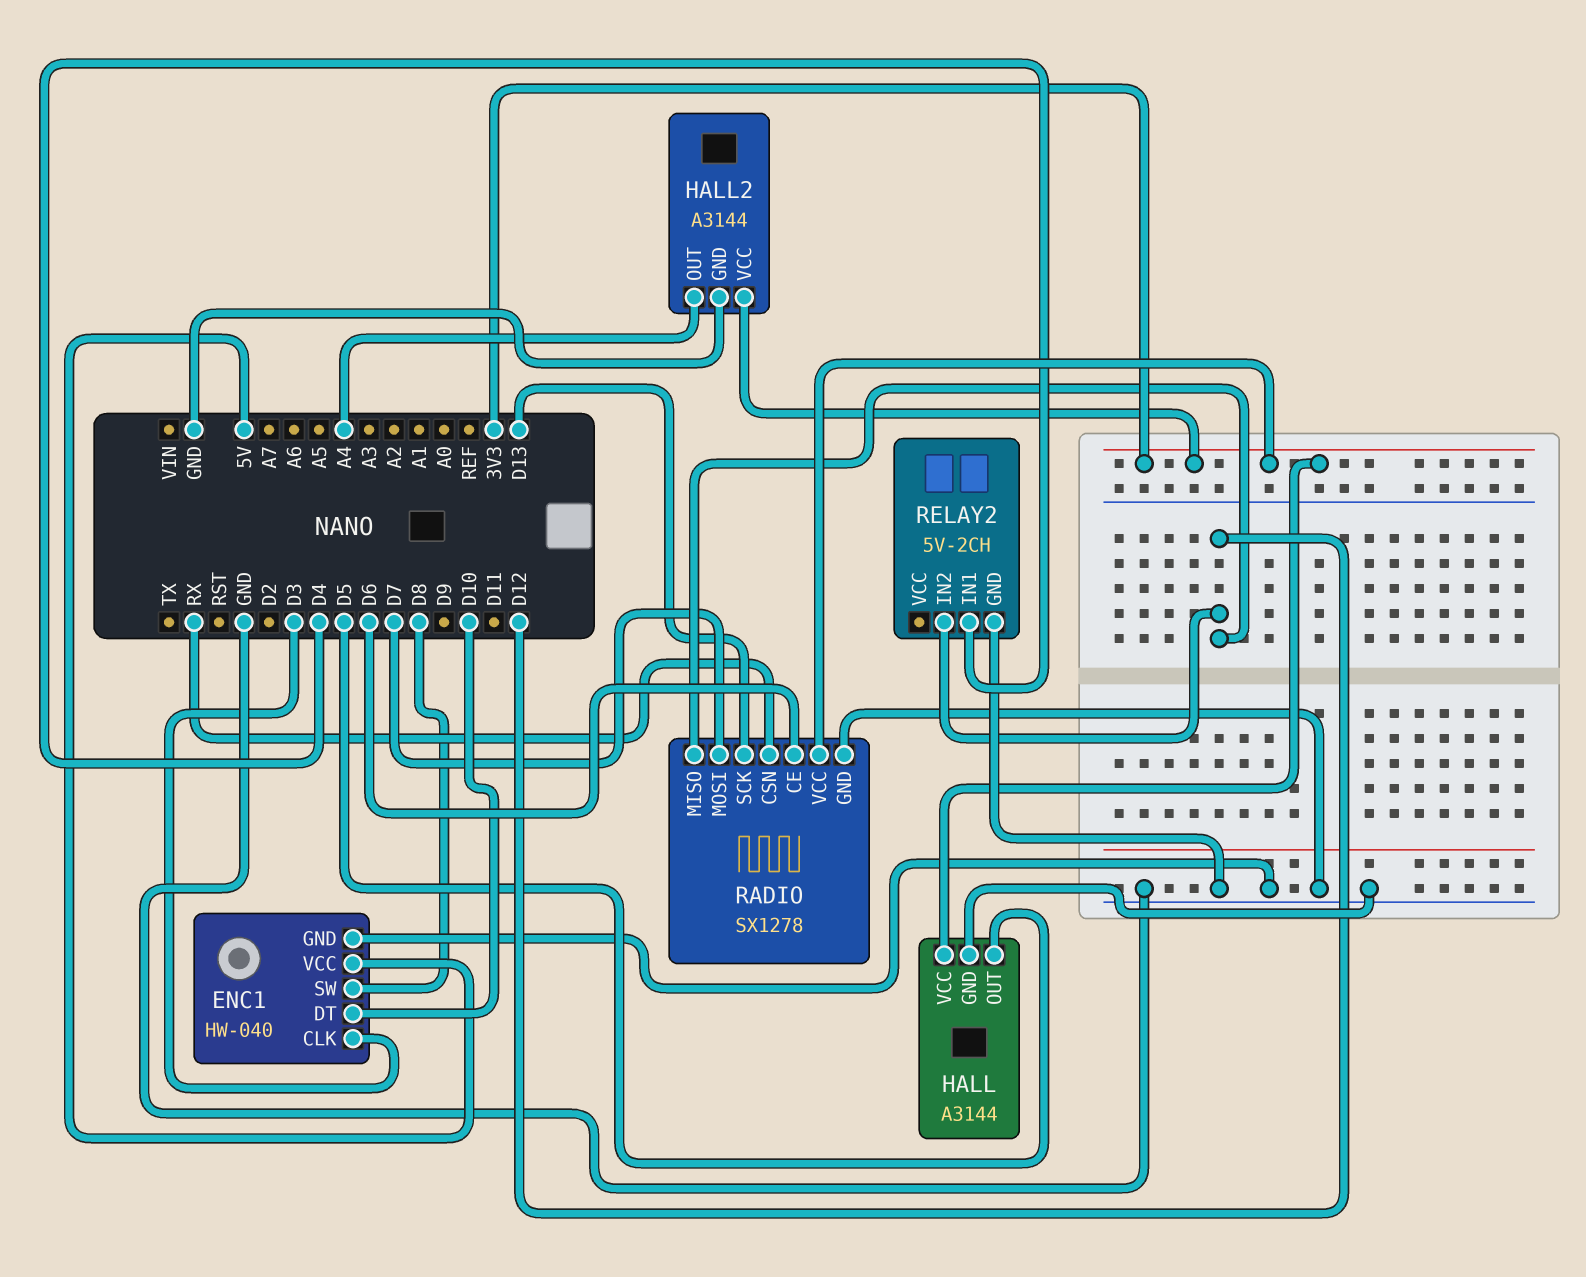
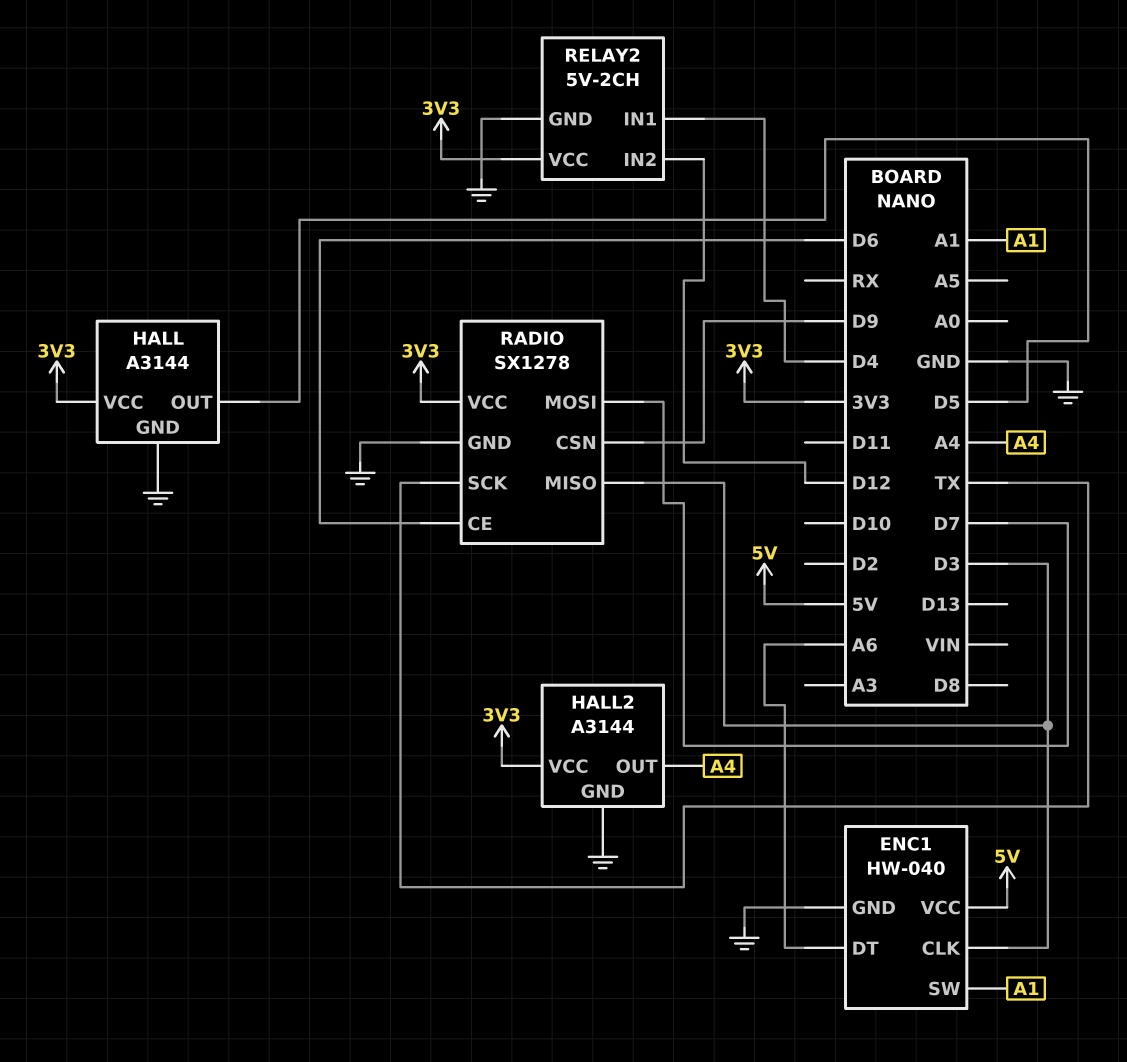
ENC1 pin DT: D10 -> A6
ENC1 pin SW: D8 -> A1
RADIO pin CSN: RX -> D9
RADIO pin MISO: D12 -> D3
RADIO pin SCK: D13 -> TX
RELAY2 pin VCC: none -> 3V3

